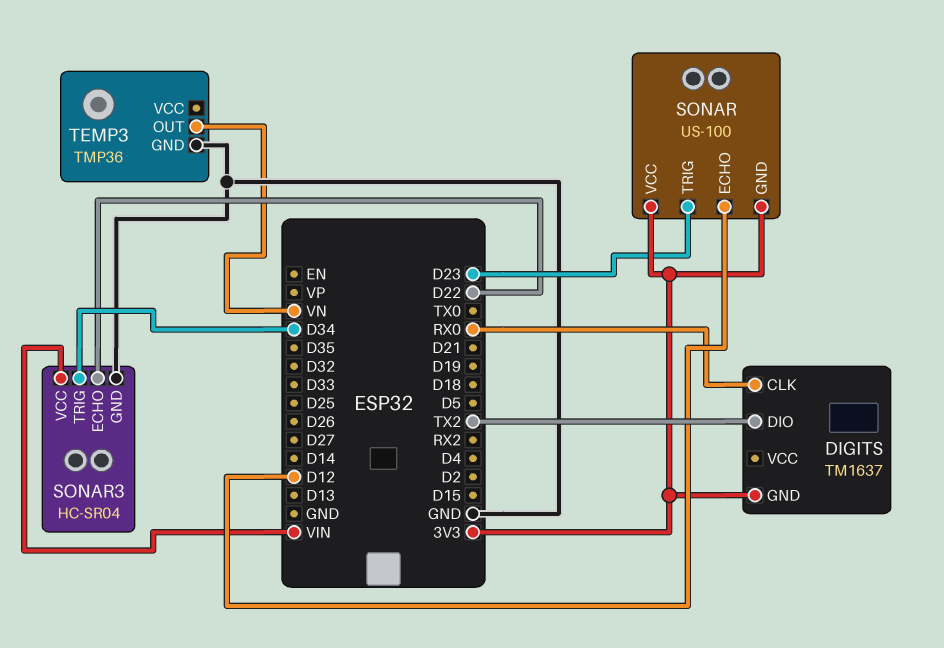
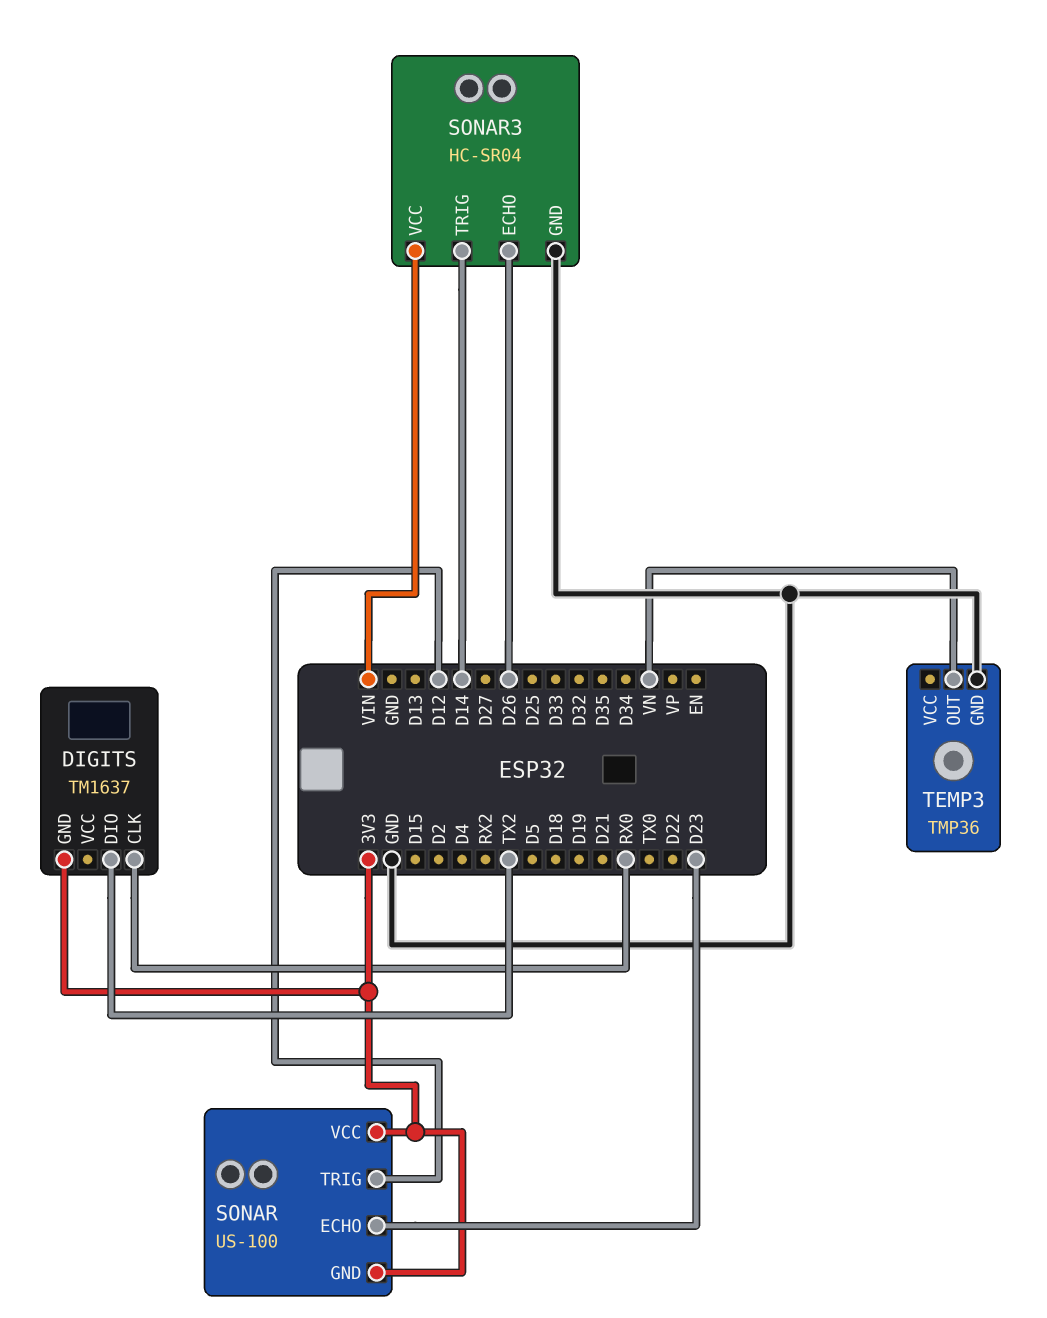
SONAR pin ECHO: D12 -> D23
SONAR pin TRIG: D23 -> D12
SONAR3 pin ECHO: D22 -> D26
SONAR3 pin TRIG: D34 -> D14

